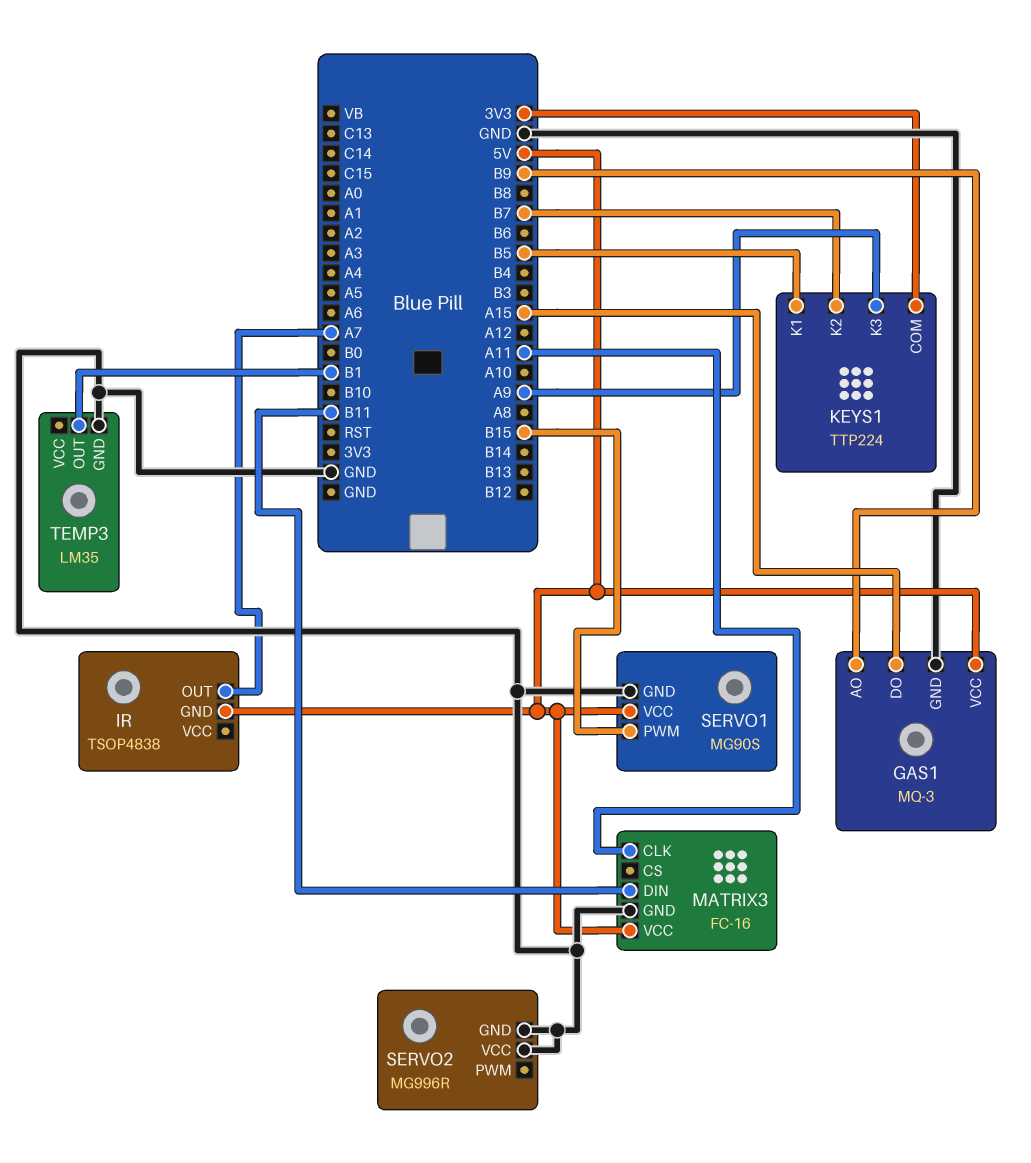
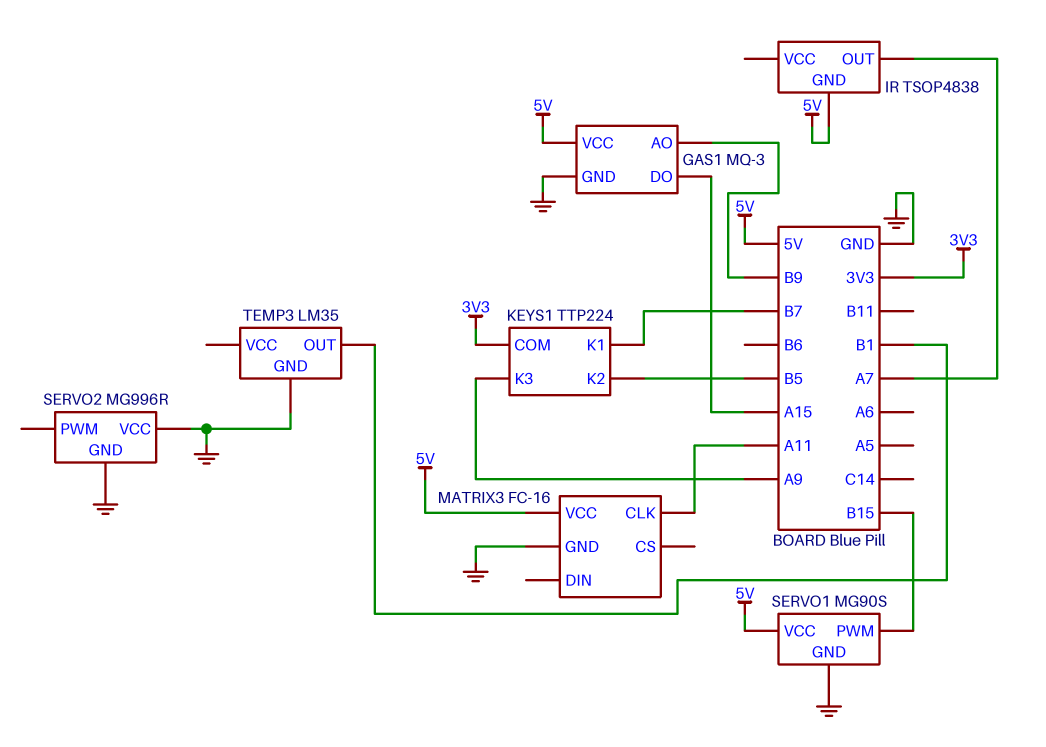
KEYS1 pin K1: B5 -> B7
KEYS1 pin K2: B7 -> B5
MATRIX3 pin DIN: B11 -> none

